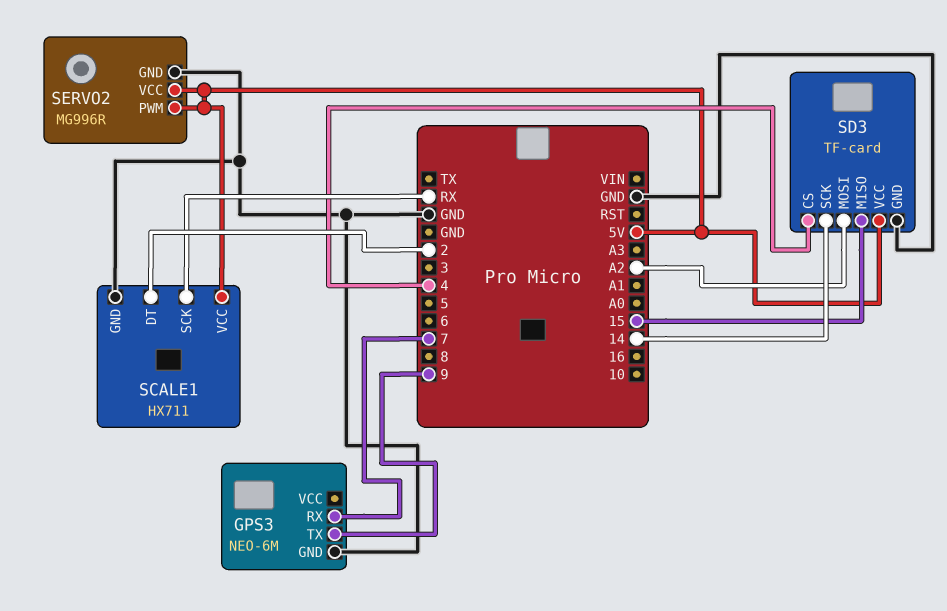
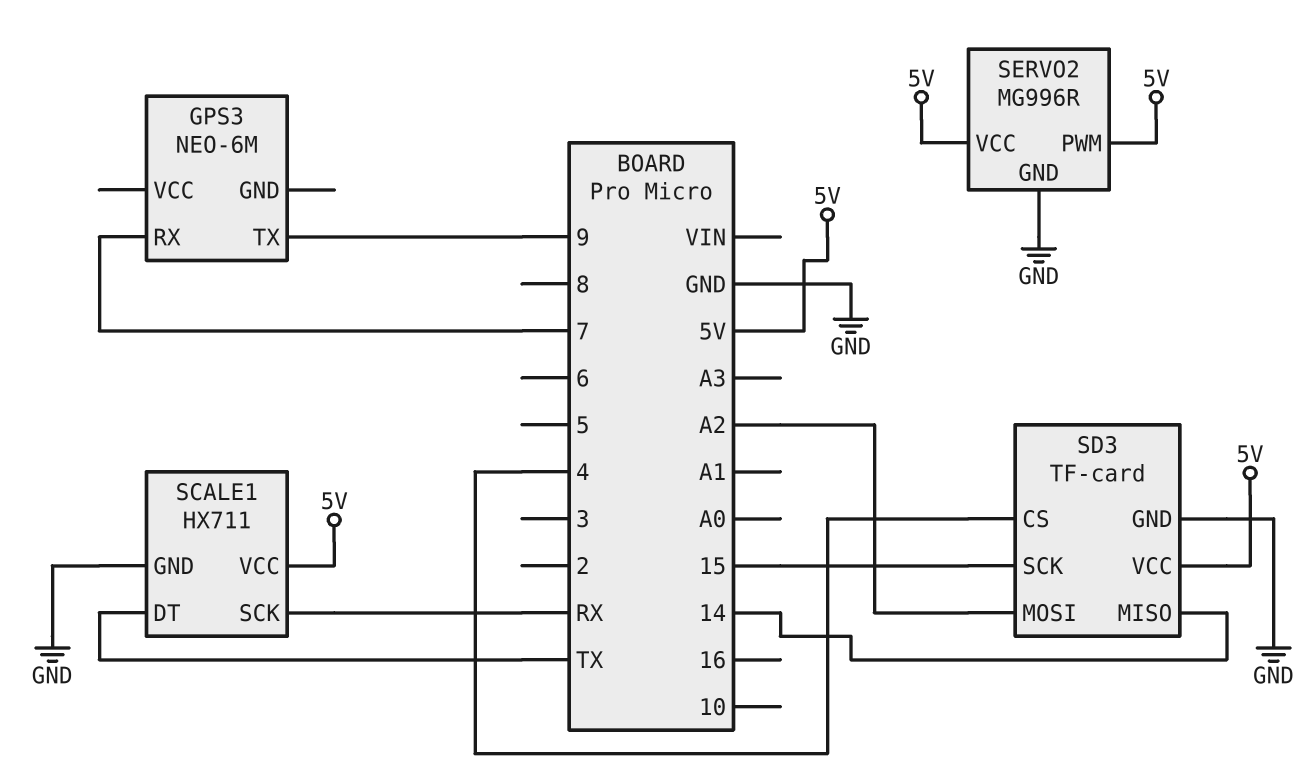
GPS3 pin GND: GND -> none
SCALE1 pin DT: 2 -> TX
SD3 pin MISO: 15 -> 14
SD3 pin SCK: 14 -> 15

